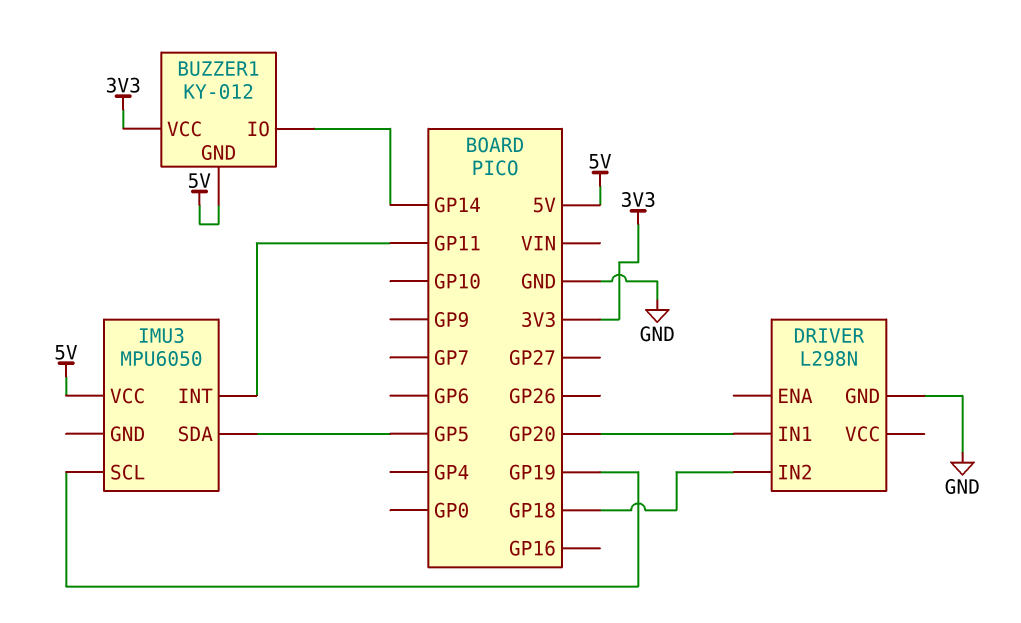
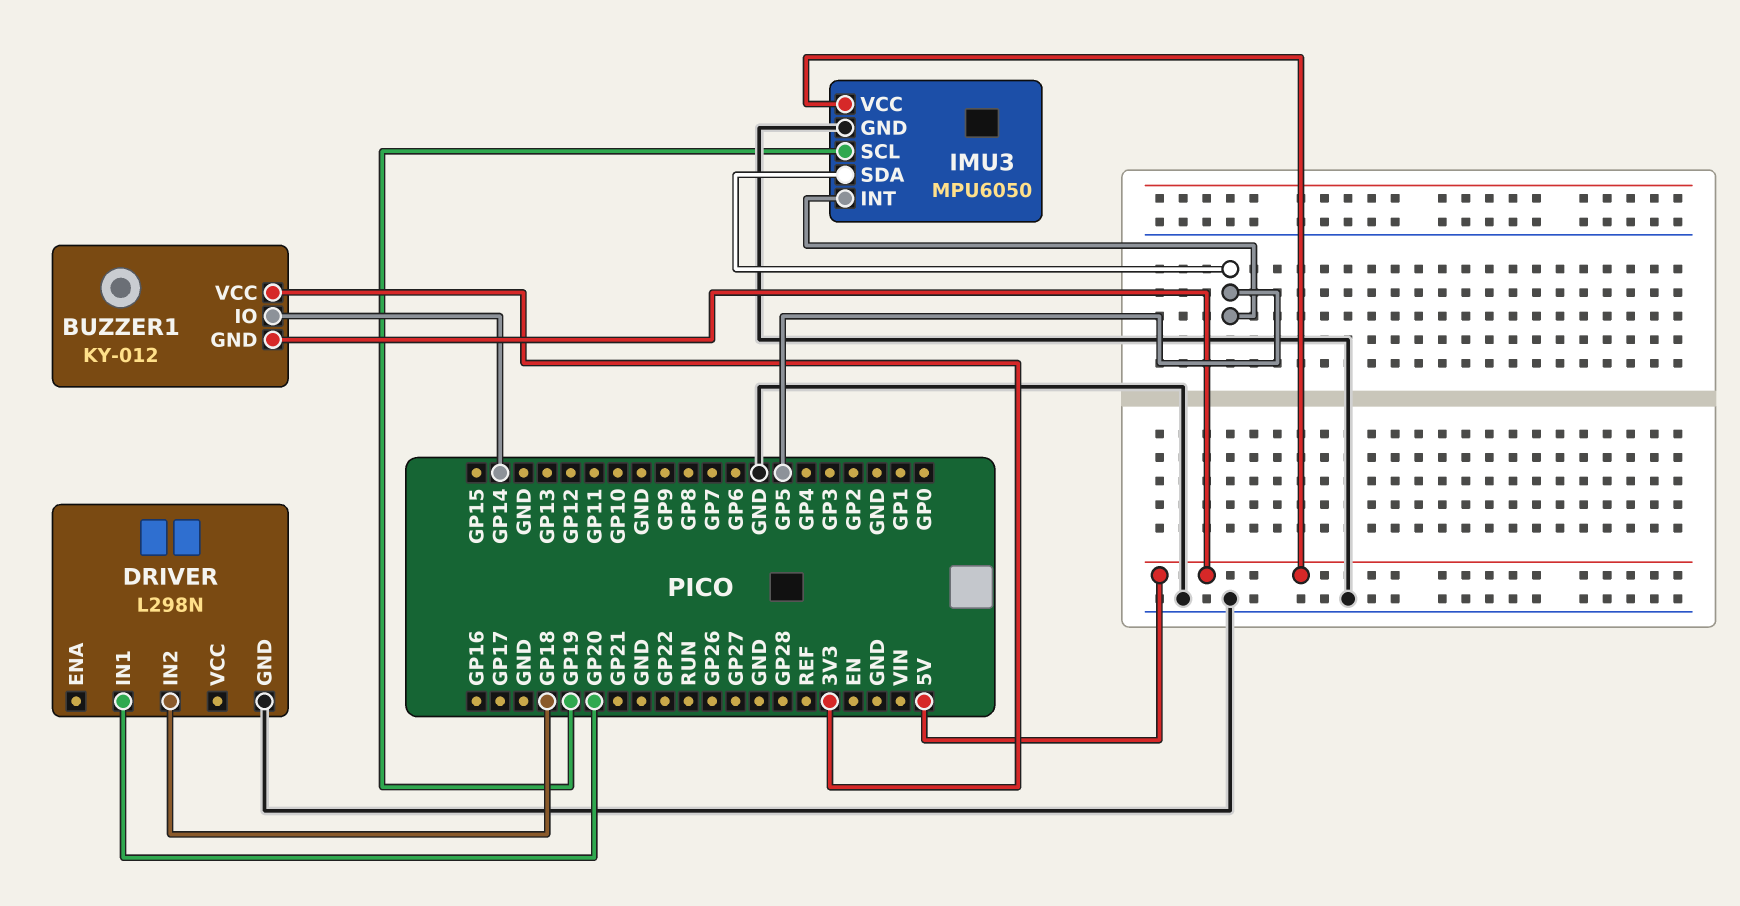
IMU3 pin GND: none -> GND
IMU3 pin INT: GP11 -> GP5

